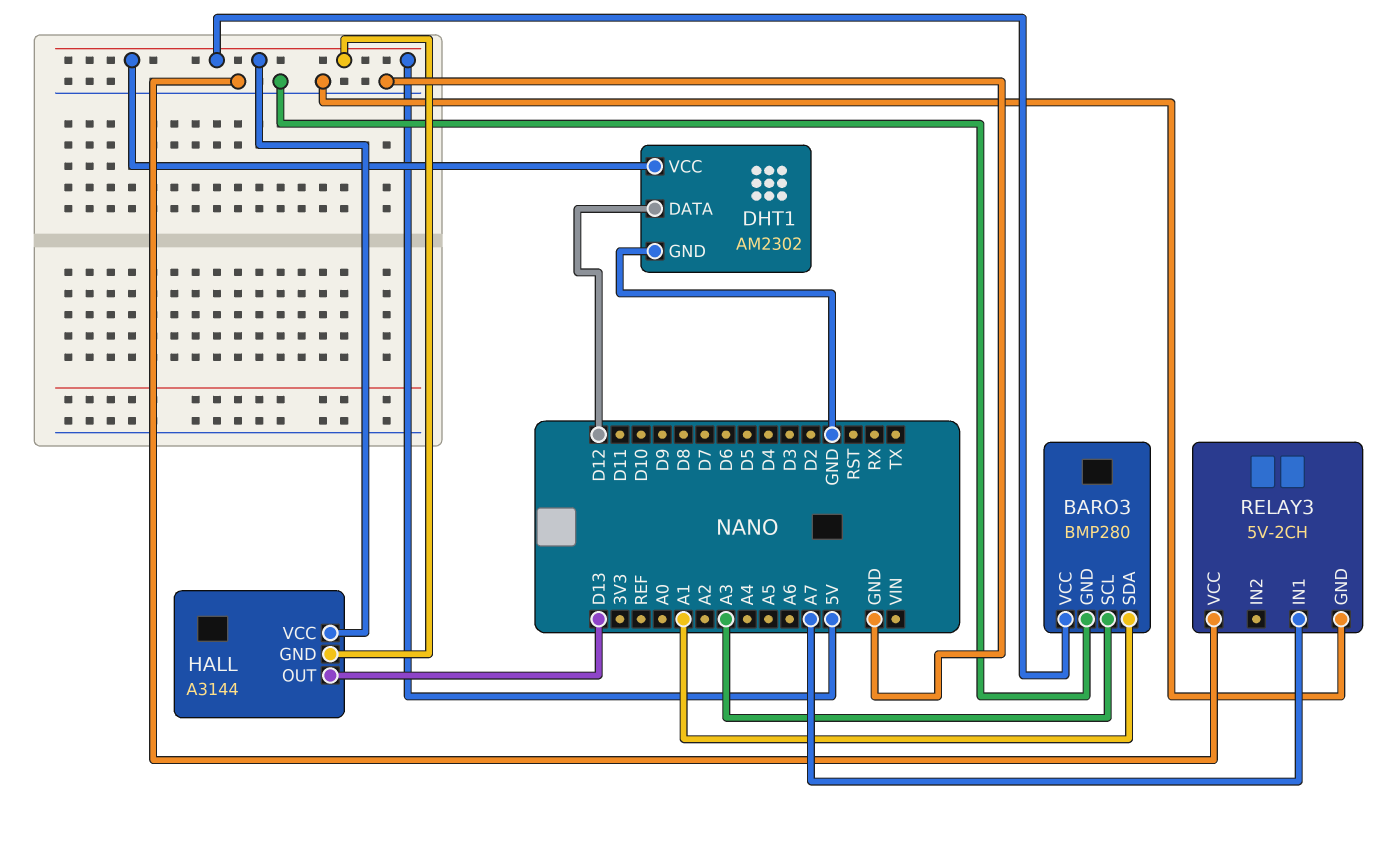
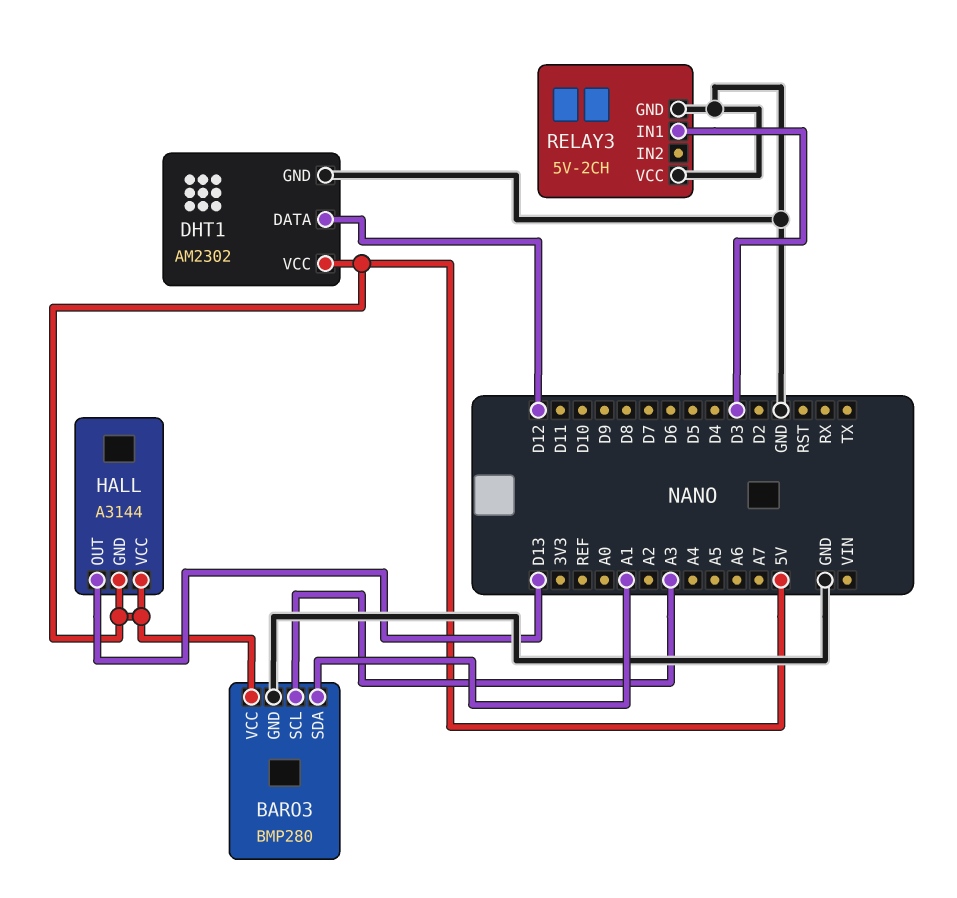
RELAY3 pin IN1: A7 -> D3

